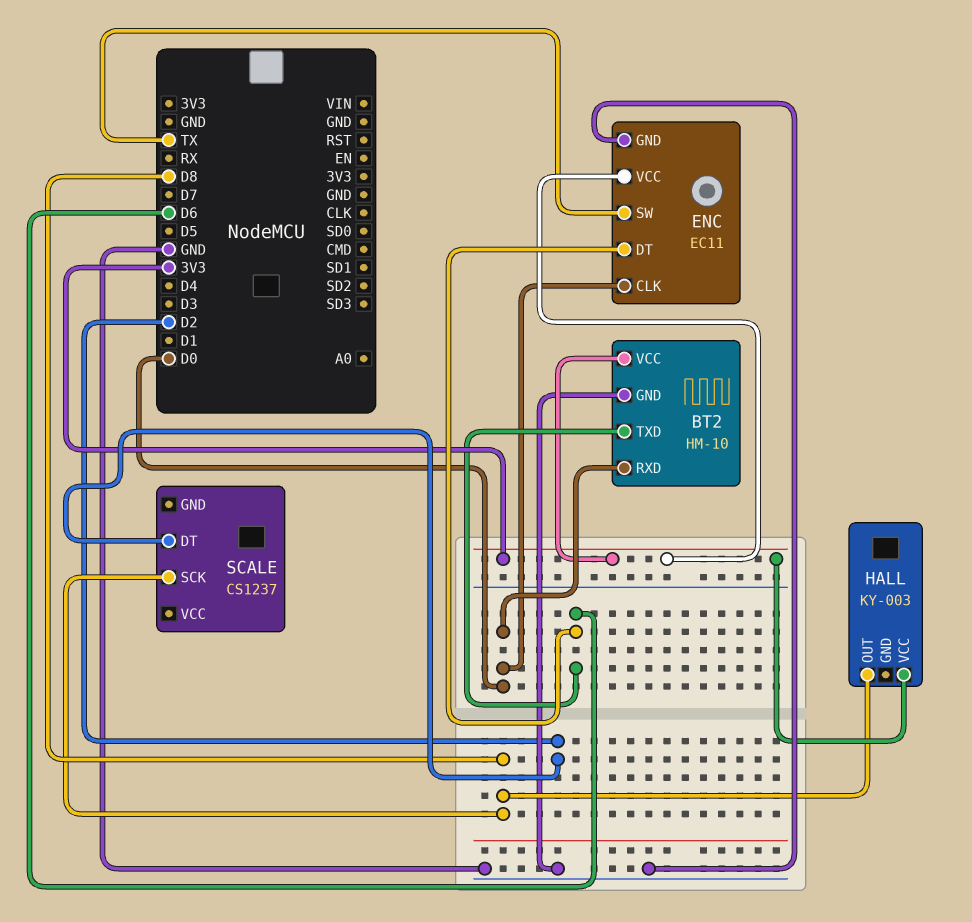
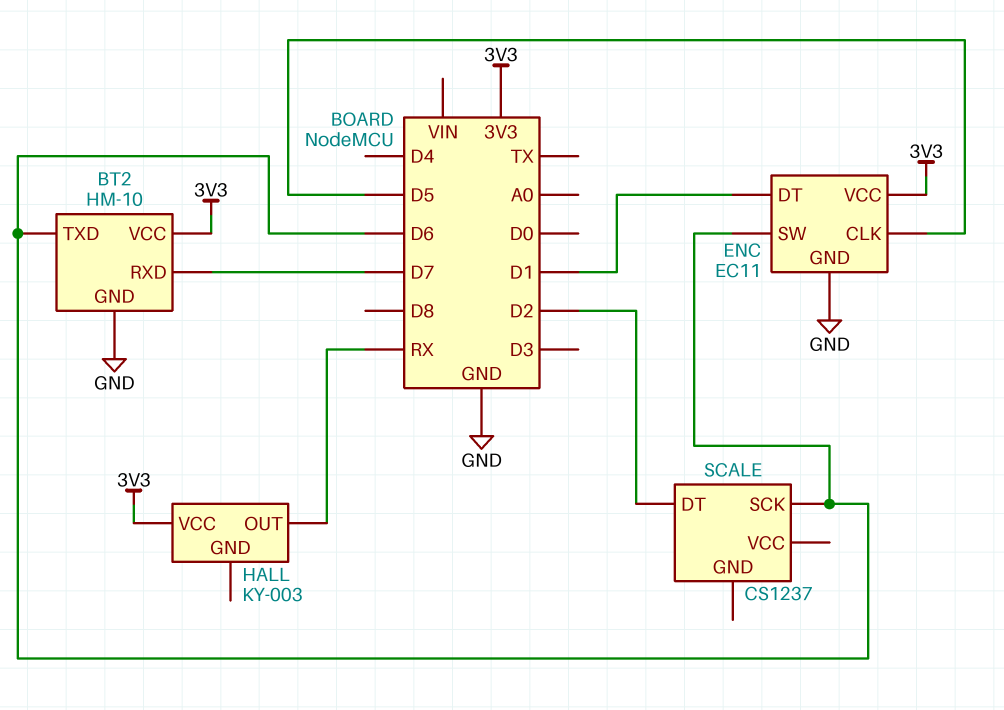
BT2 pin RXD: D0 -> D7
ENC pin CLK: D0 -> D5
ENC pin DT: D6 -> D1
ENC pin SW: TX -> D6
HALL pin OUT: D8 -> RX
SCALE pin SCK: D8 -> D6

